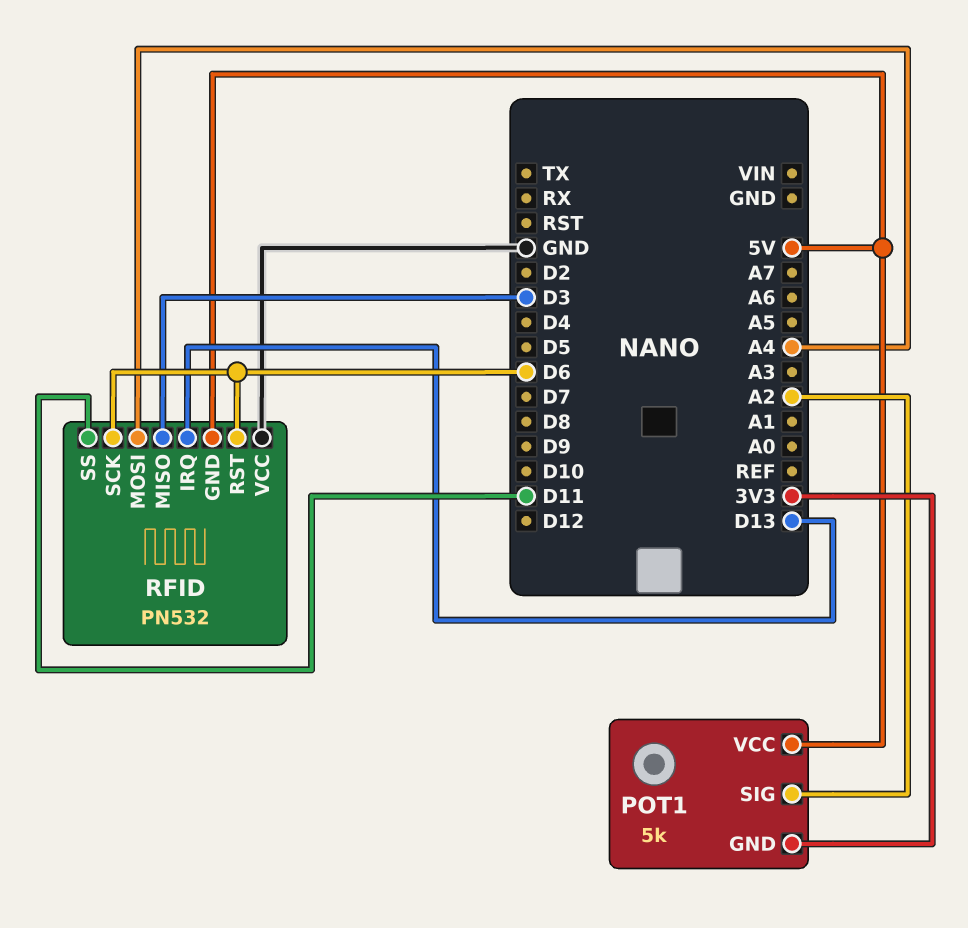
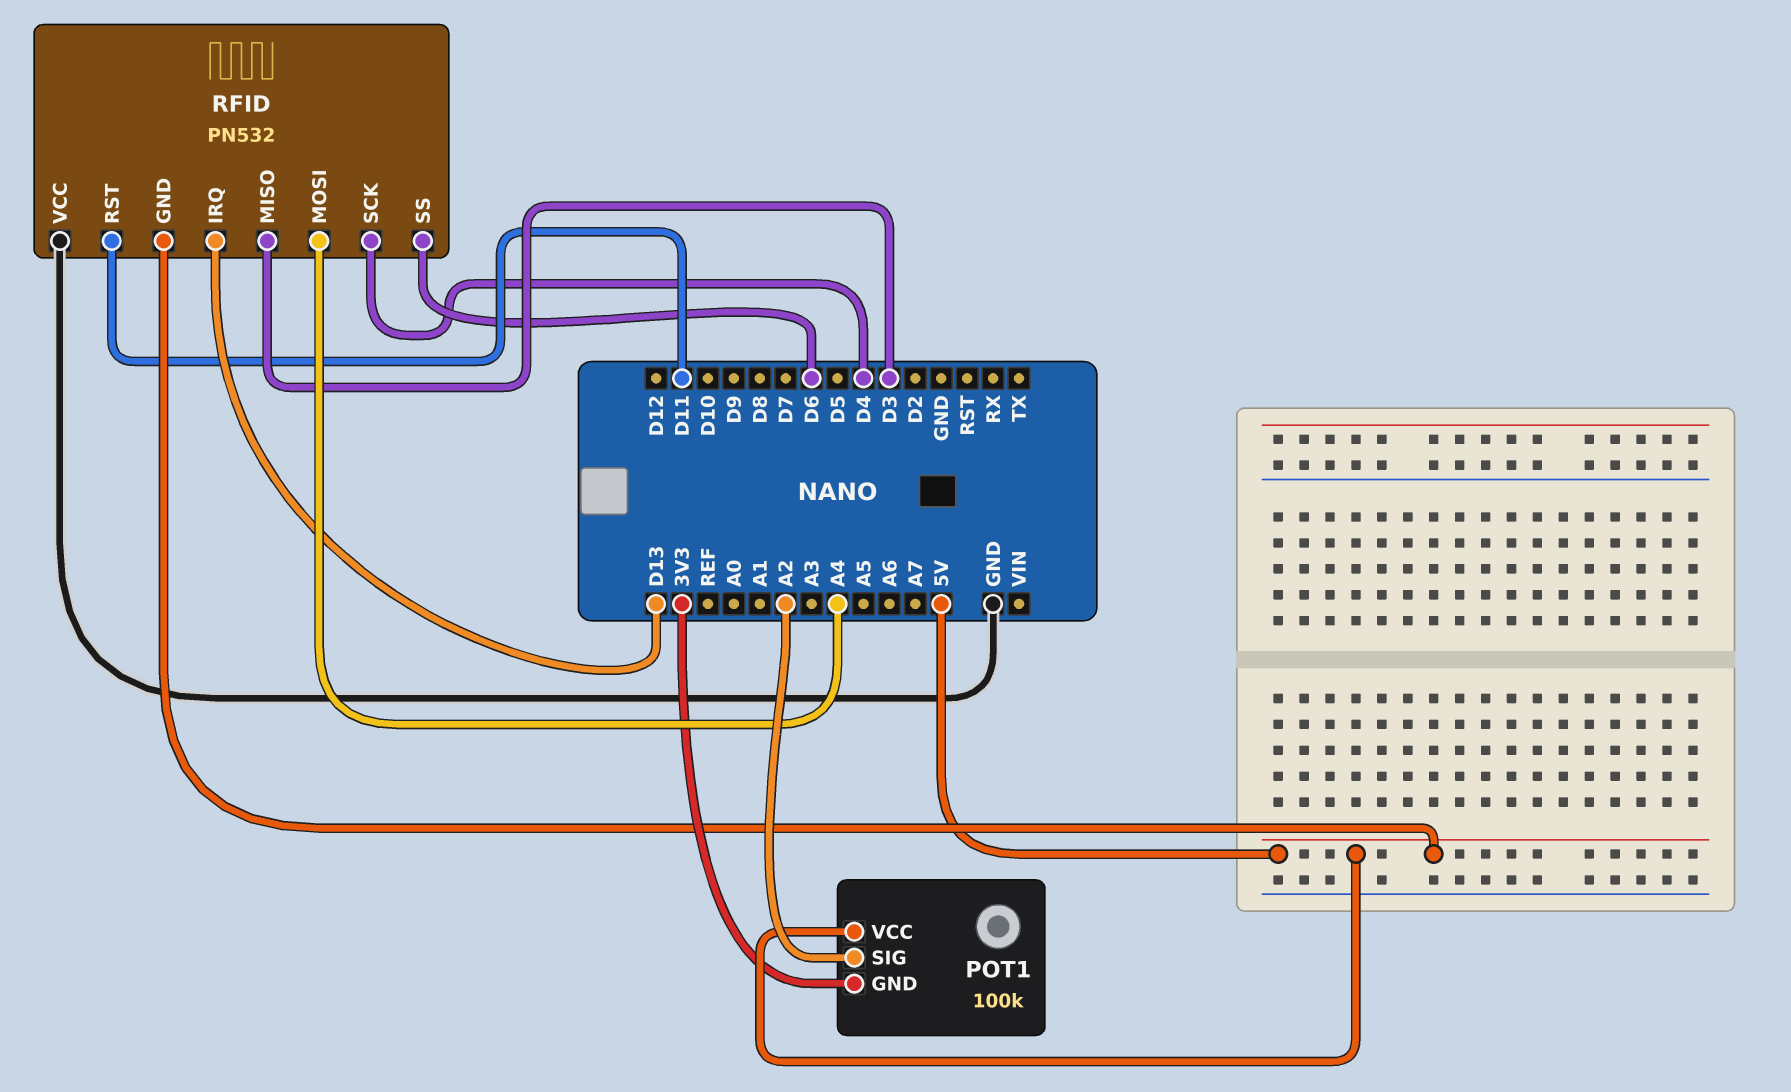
POT1: 5k -> 100k
RFID pin RST: D6 -> D11
RFID pin SCK: D6 -> D4
RFID pin SS: D11 -> D6

